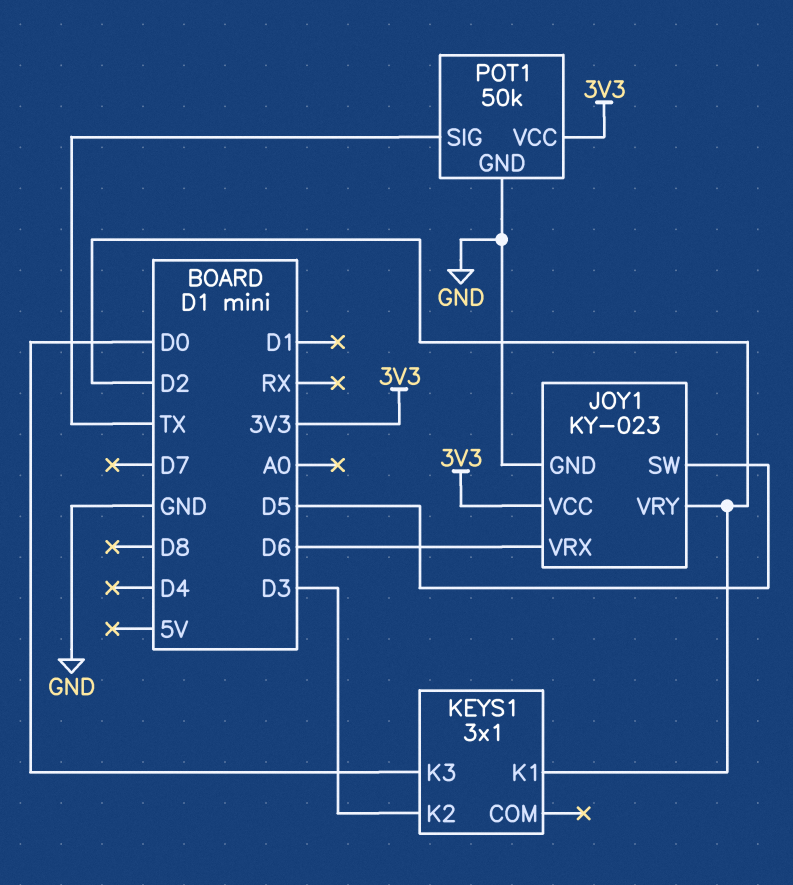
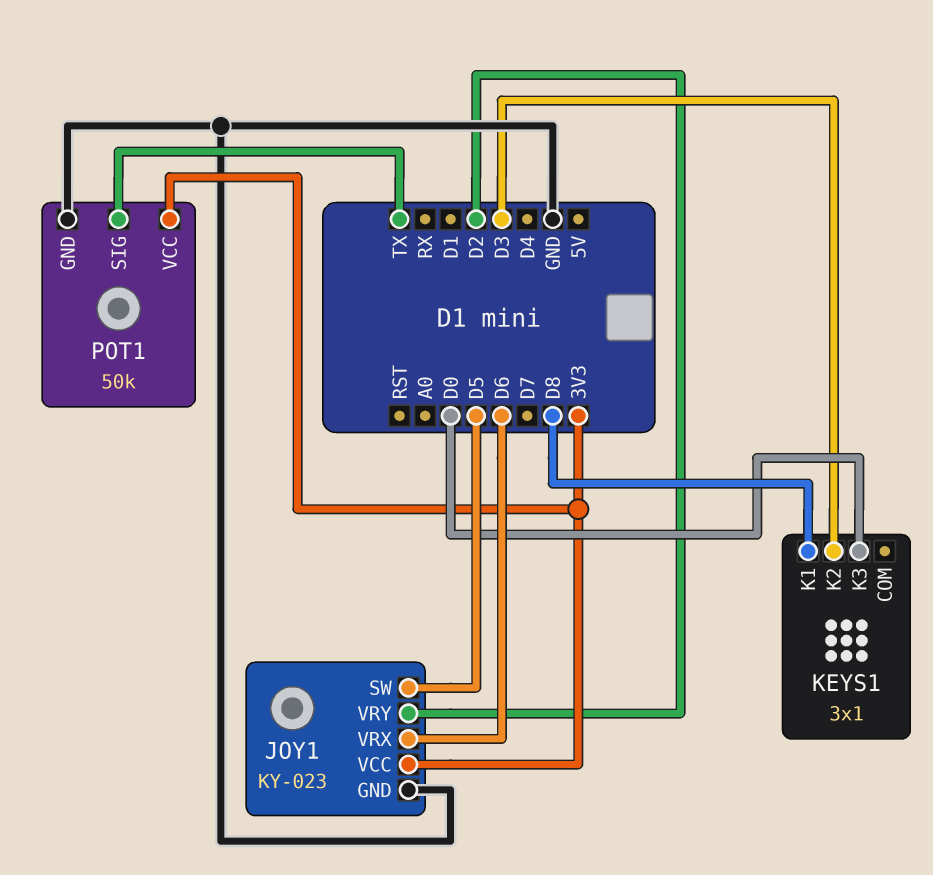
KEYS1 pin K1: D2 -> D8

